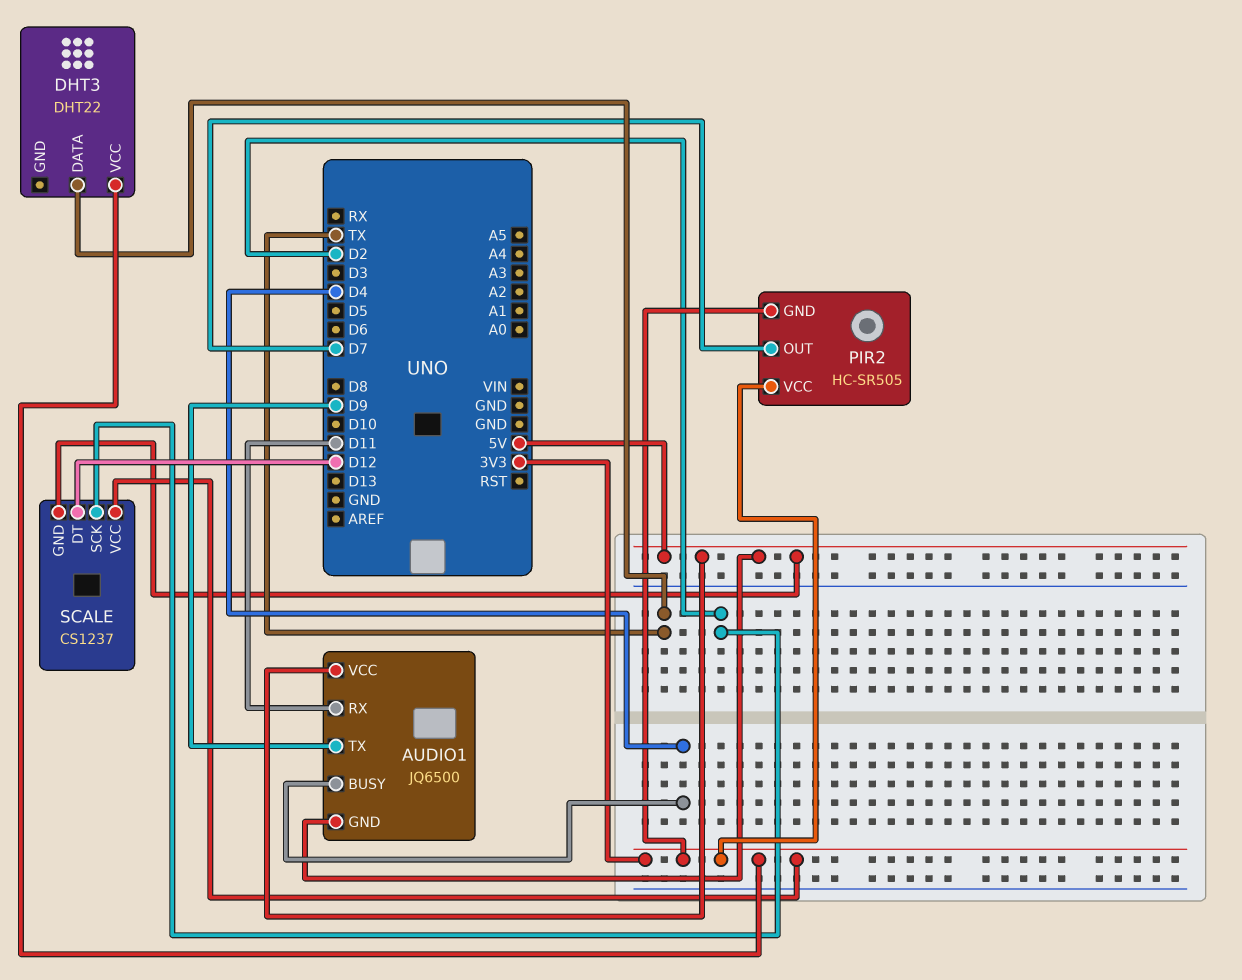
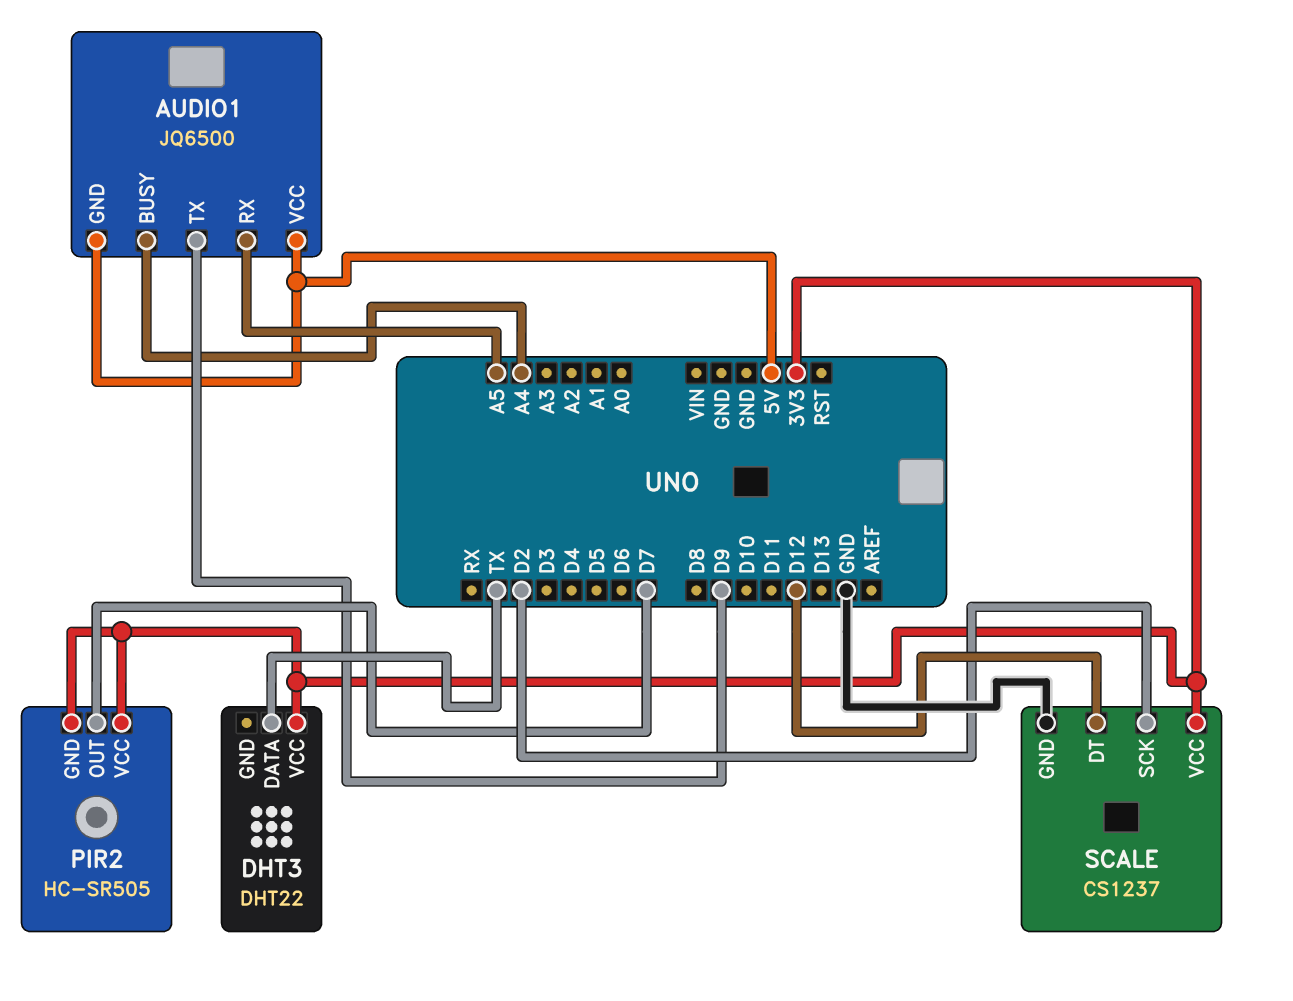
AUDIO1 pin BUSY: D4 -> A4
AUDIO1 pin RX: D11 -> A5
SCALE pin GND: 5V -> GND

